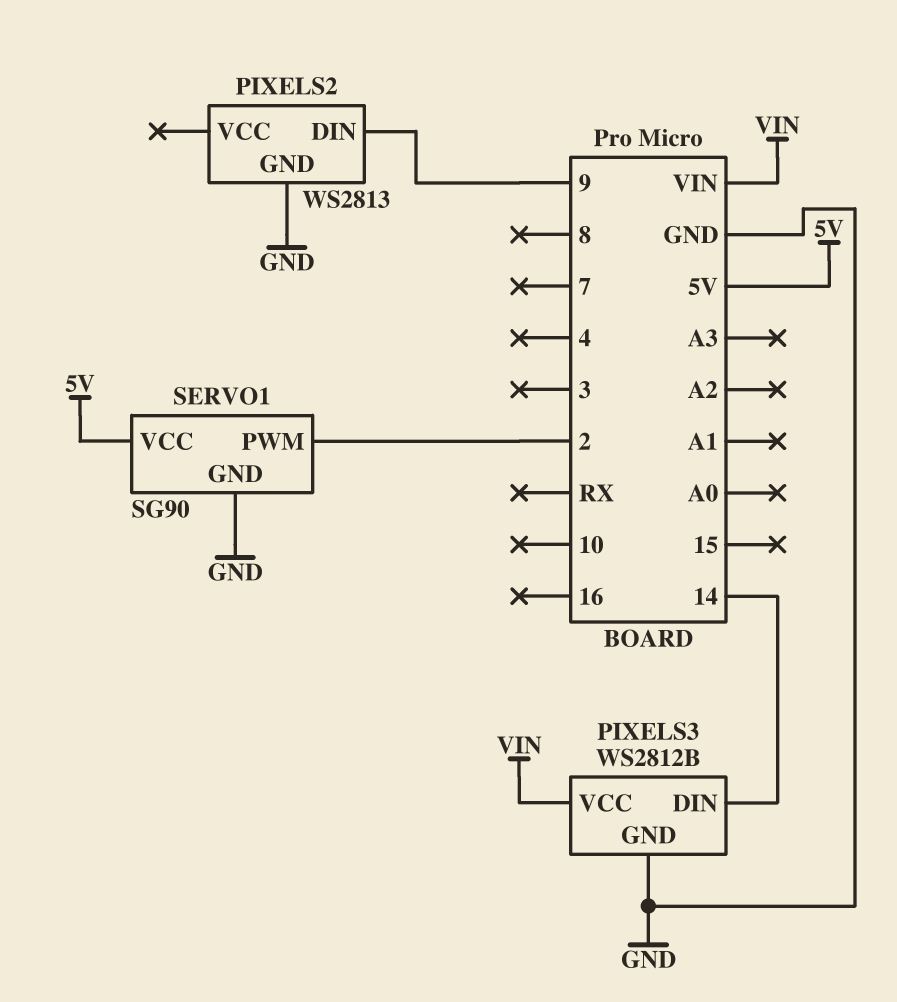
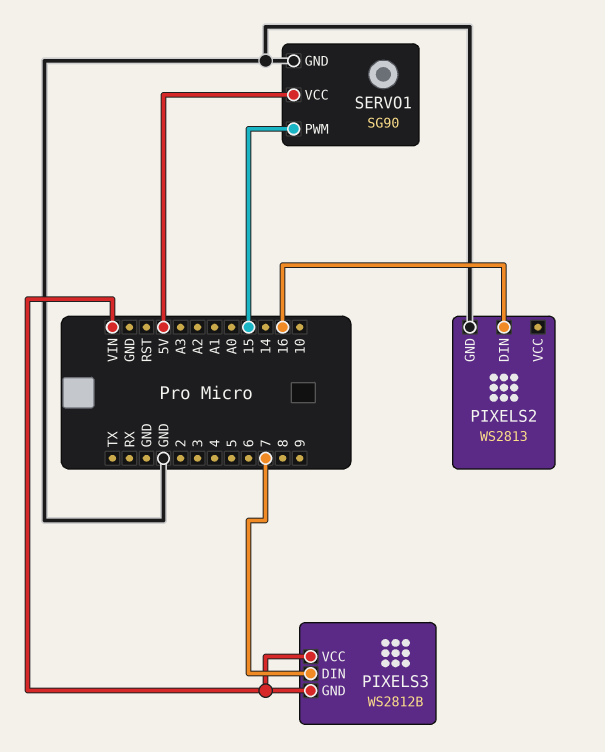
PIXELS2 pin DIN: 9 -> 16
PIXELS3 pin DIN: 14 -> 7
PIXELS3 pin GND: GND -> VIN
SERVO1 pin PWM: 2 -> 15

